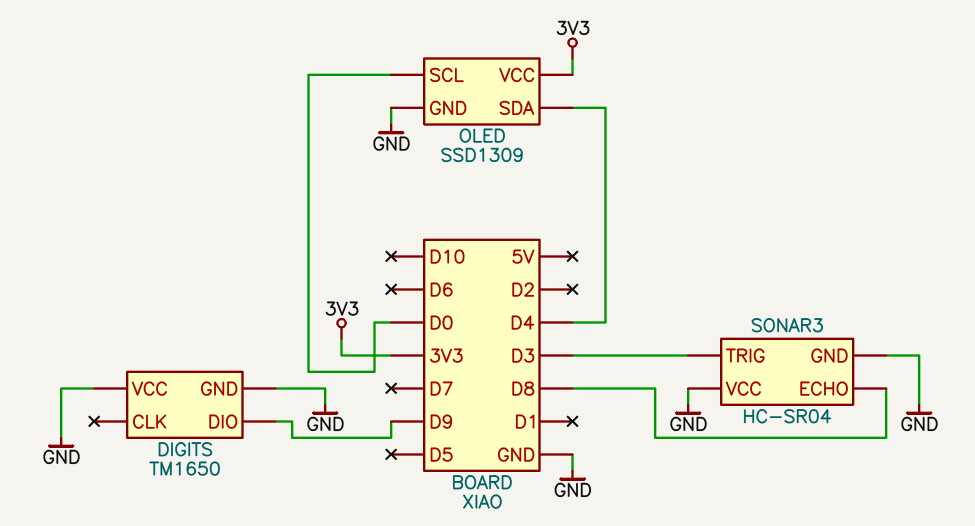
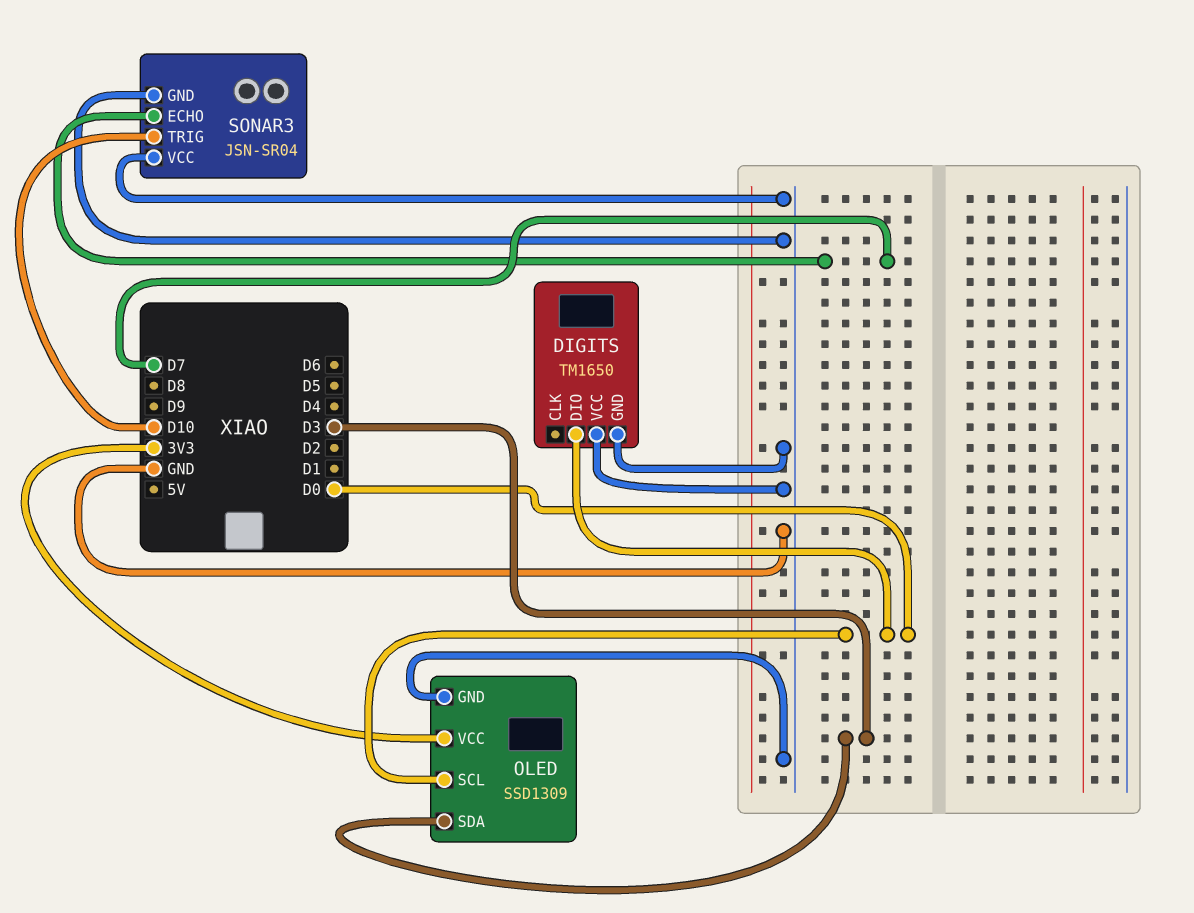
DIGITS pin DIO: D9 -> D0
OLED pin SDA: D4 -> D3
SONAR3: HC-SR04 -> JSN-SR04
SONAR3 pin ECHO: D8 -> D7
SONAR3 pin TRIG: D3 -> D10

